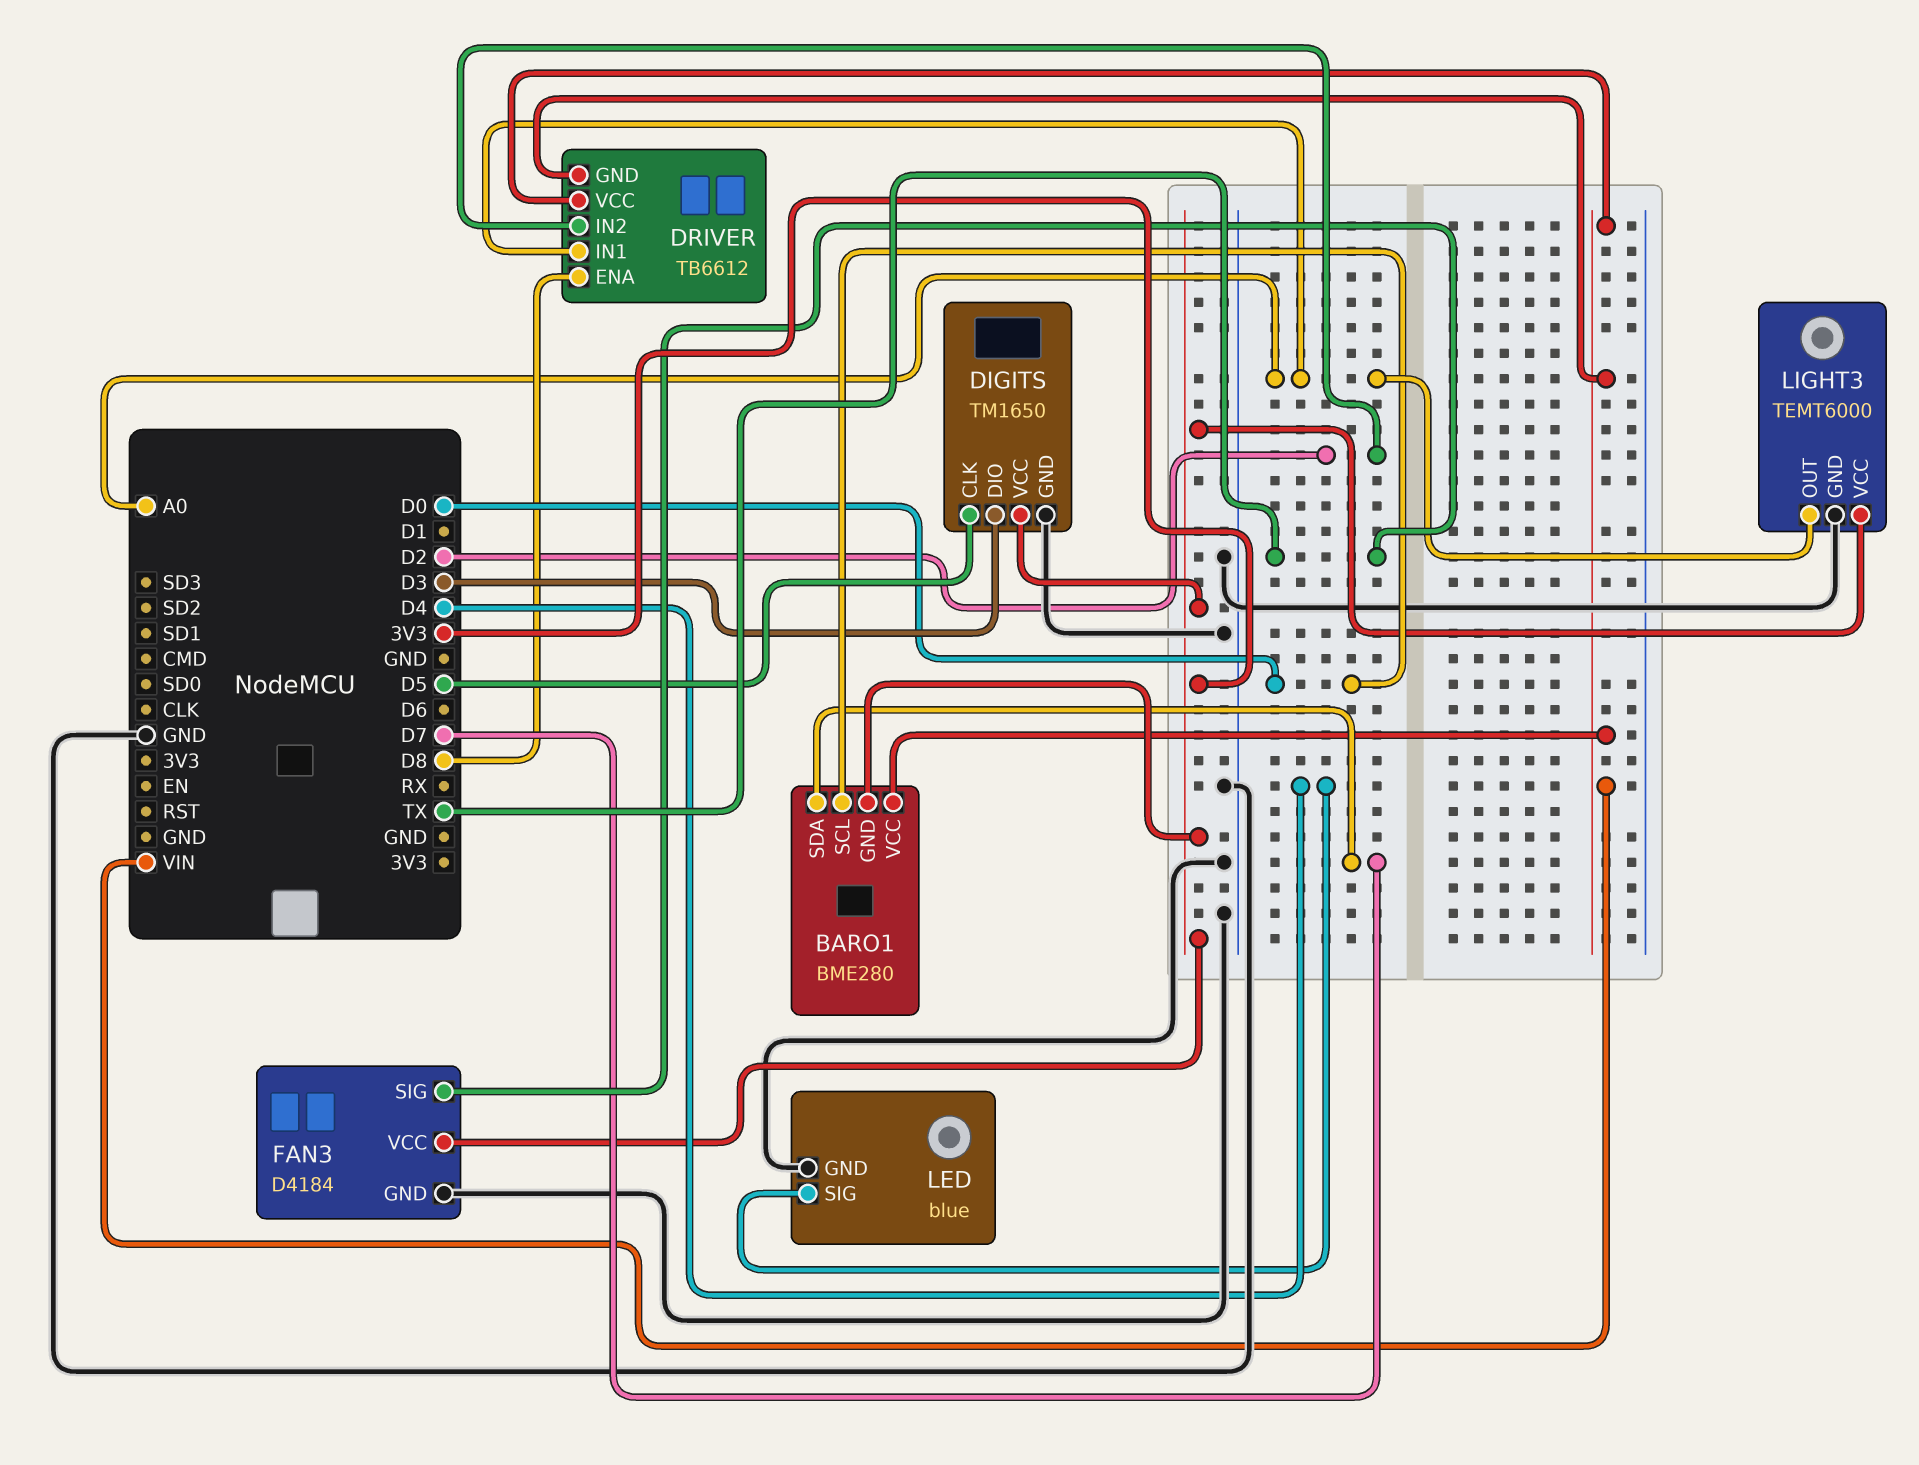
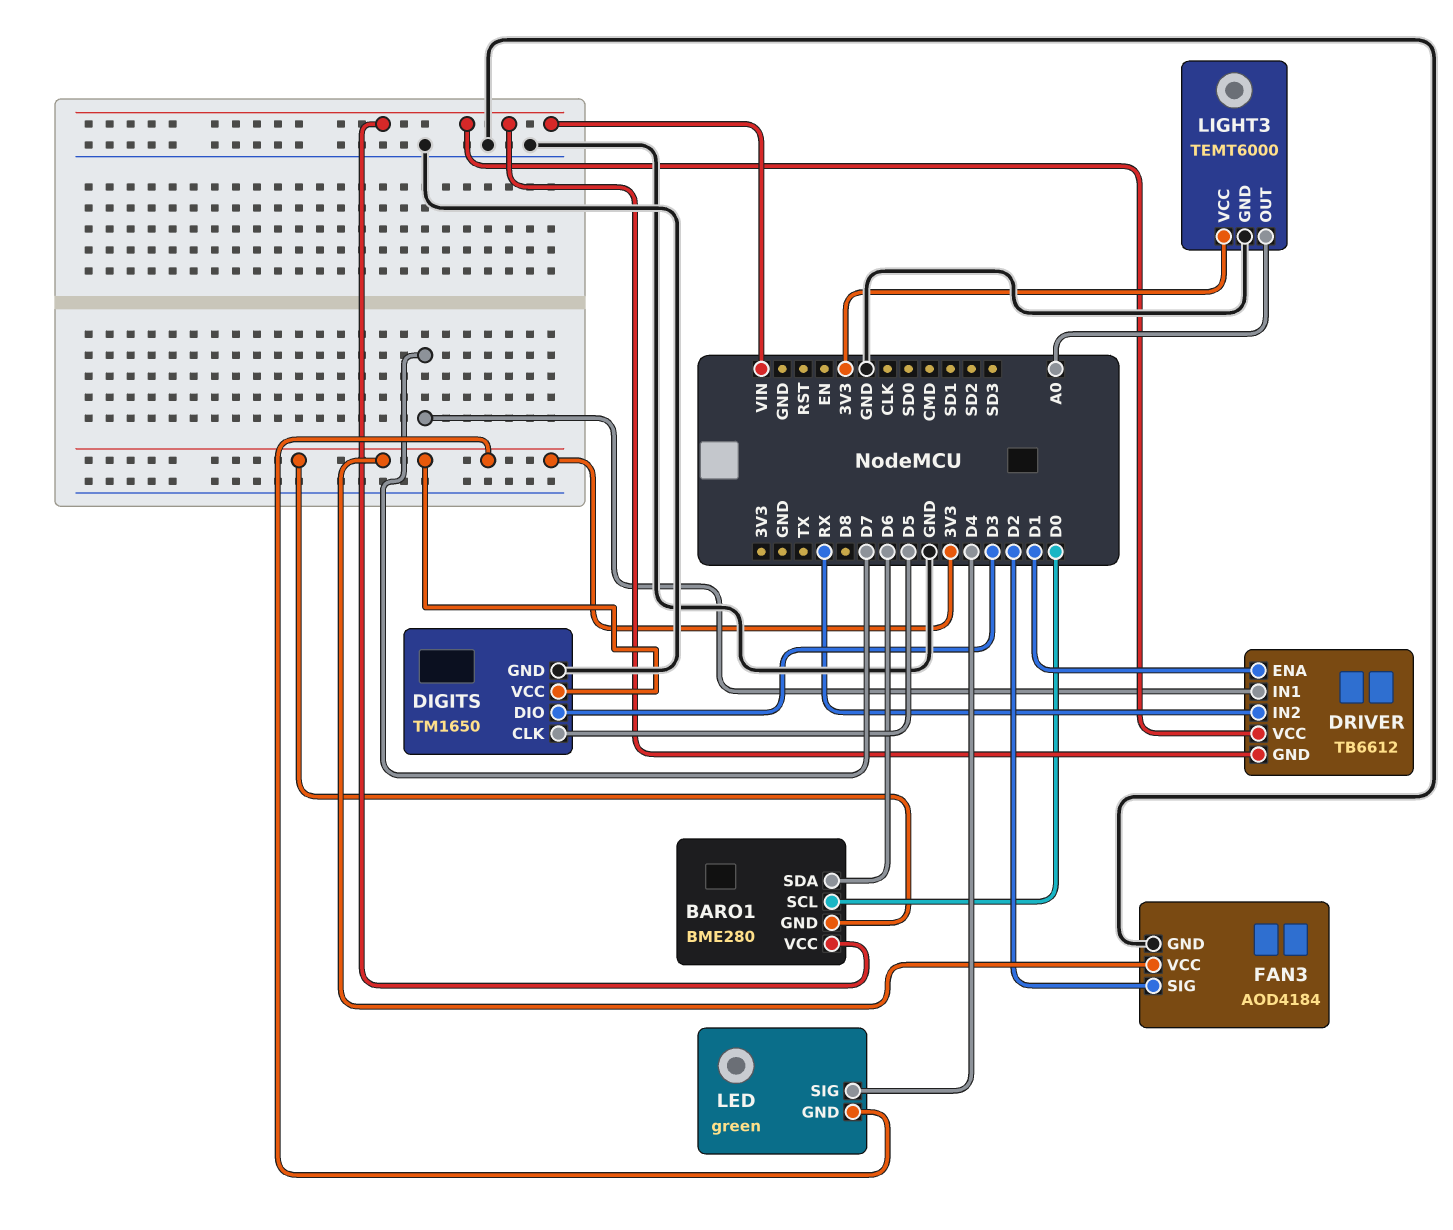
BARO1 pin SDA: D7 -> D6
DRIVER pin ENA: D8 -> D1
DRIVER pin IN1: A0 -> D7
DRIVER pin IN2: D2 -> RX
FAN3: D4184 -> AOD4184
FAN3 pin SIG: TX -> D2
LED: blue -> green
LED pin GND: GND -> 3V3

